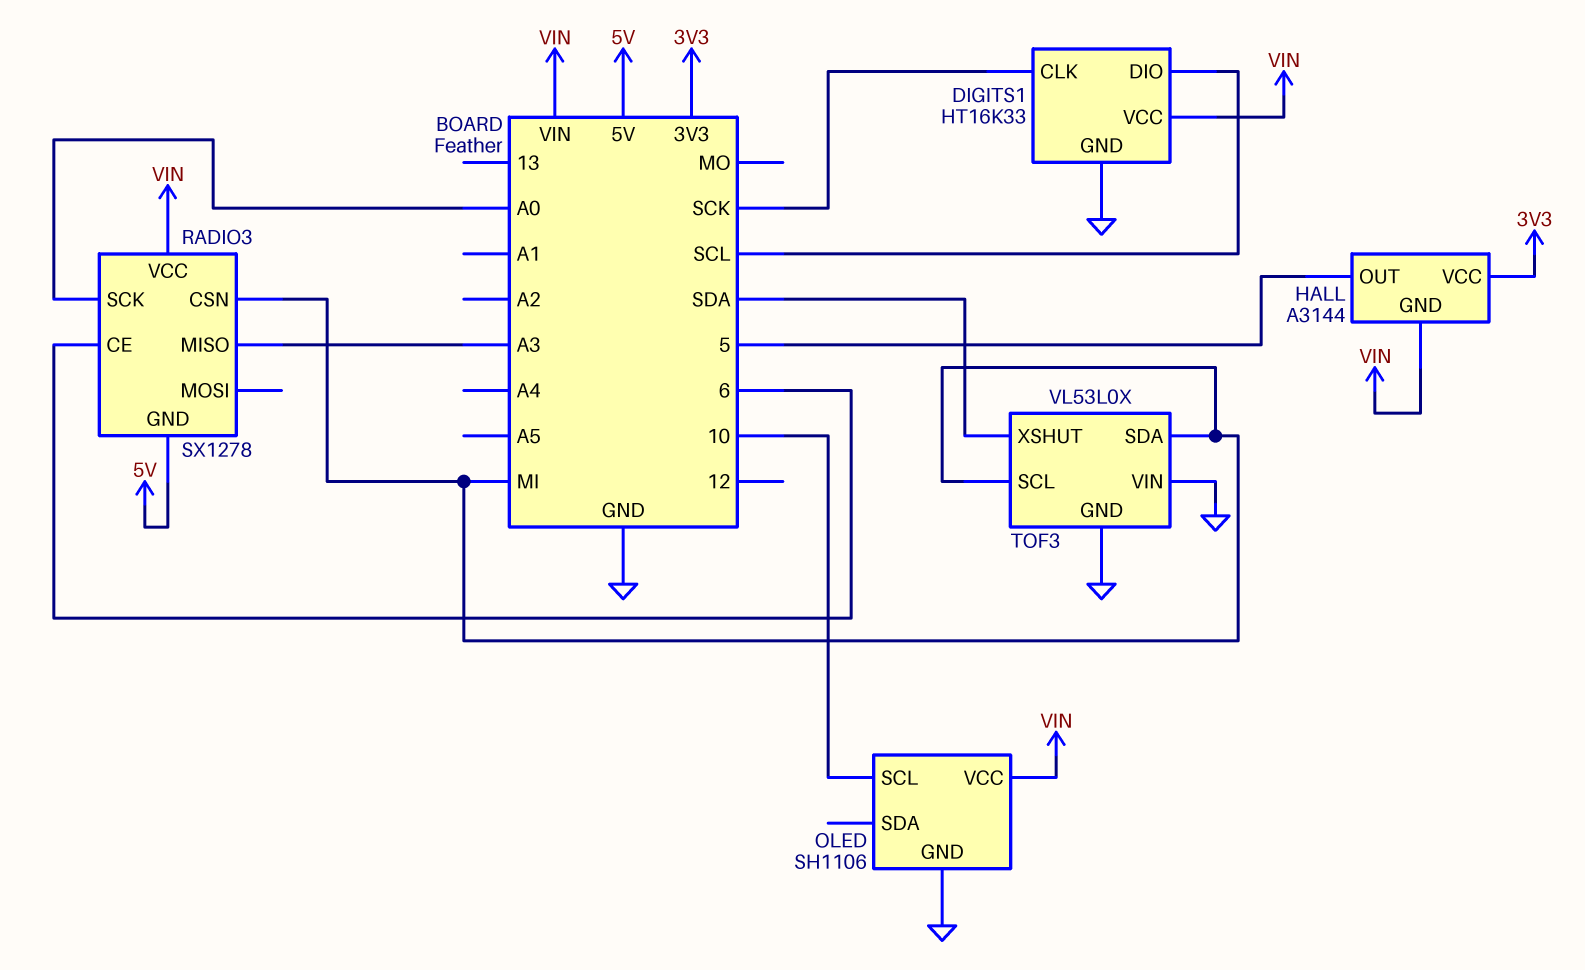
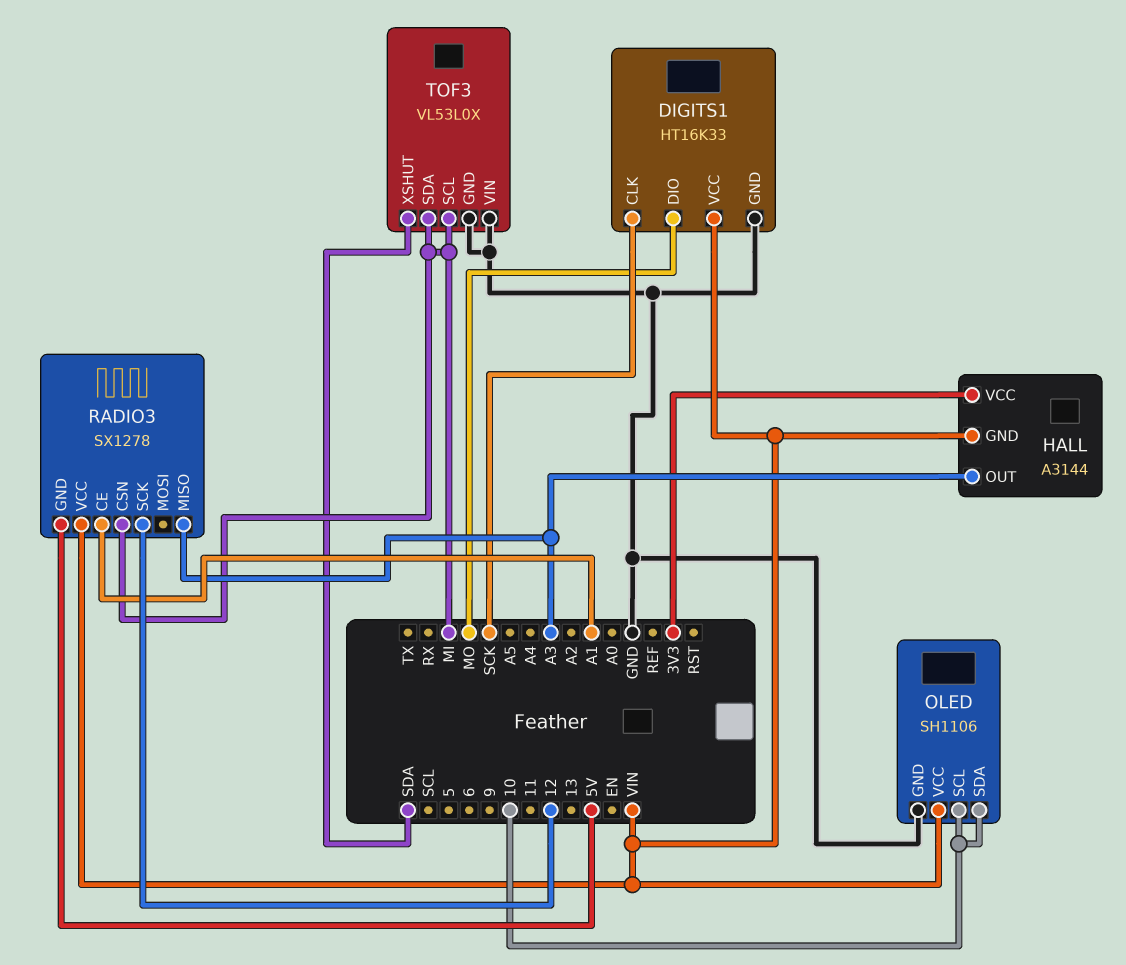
DIGITS1 pin DIO: SCL -> MO
HALL pin OUT: 5 -> A3
OLED pin SDA: none -> 10
RADIO3 pin CE: 6 -> A1
RADIO3 pin SCK: A0 -> 12

